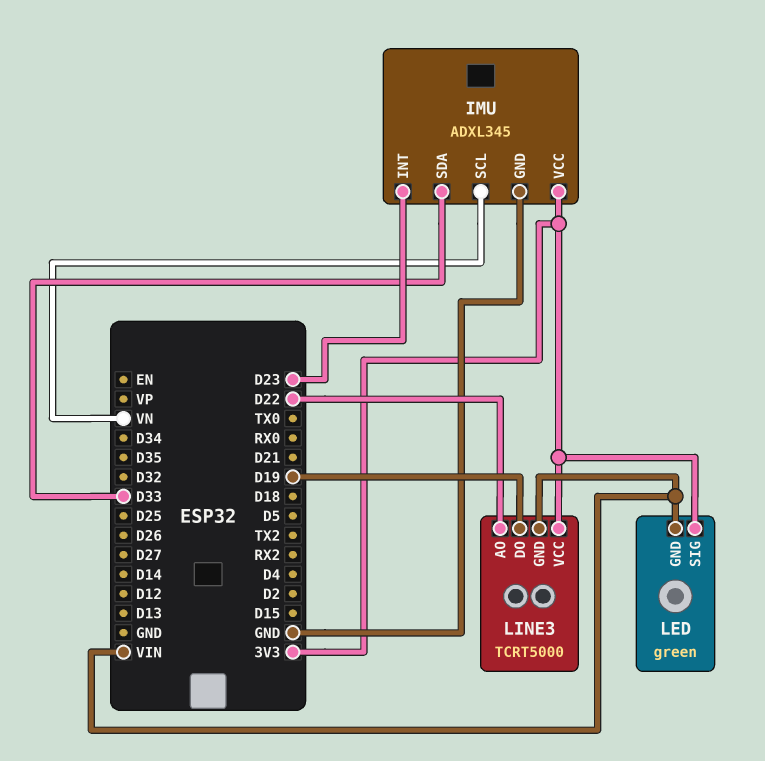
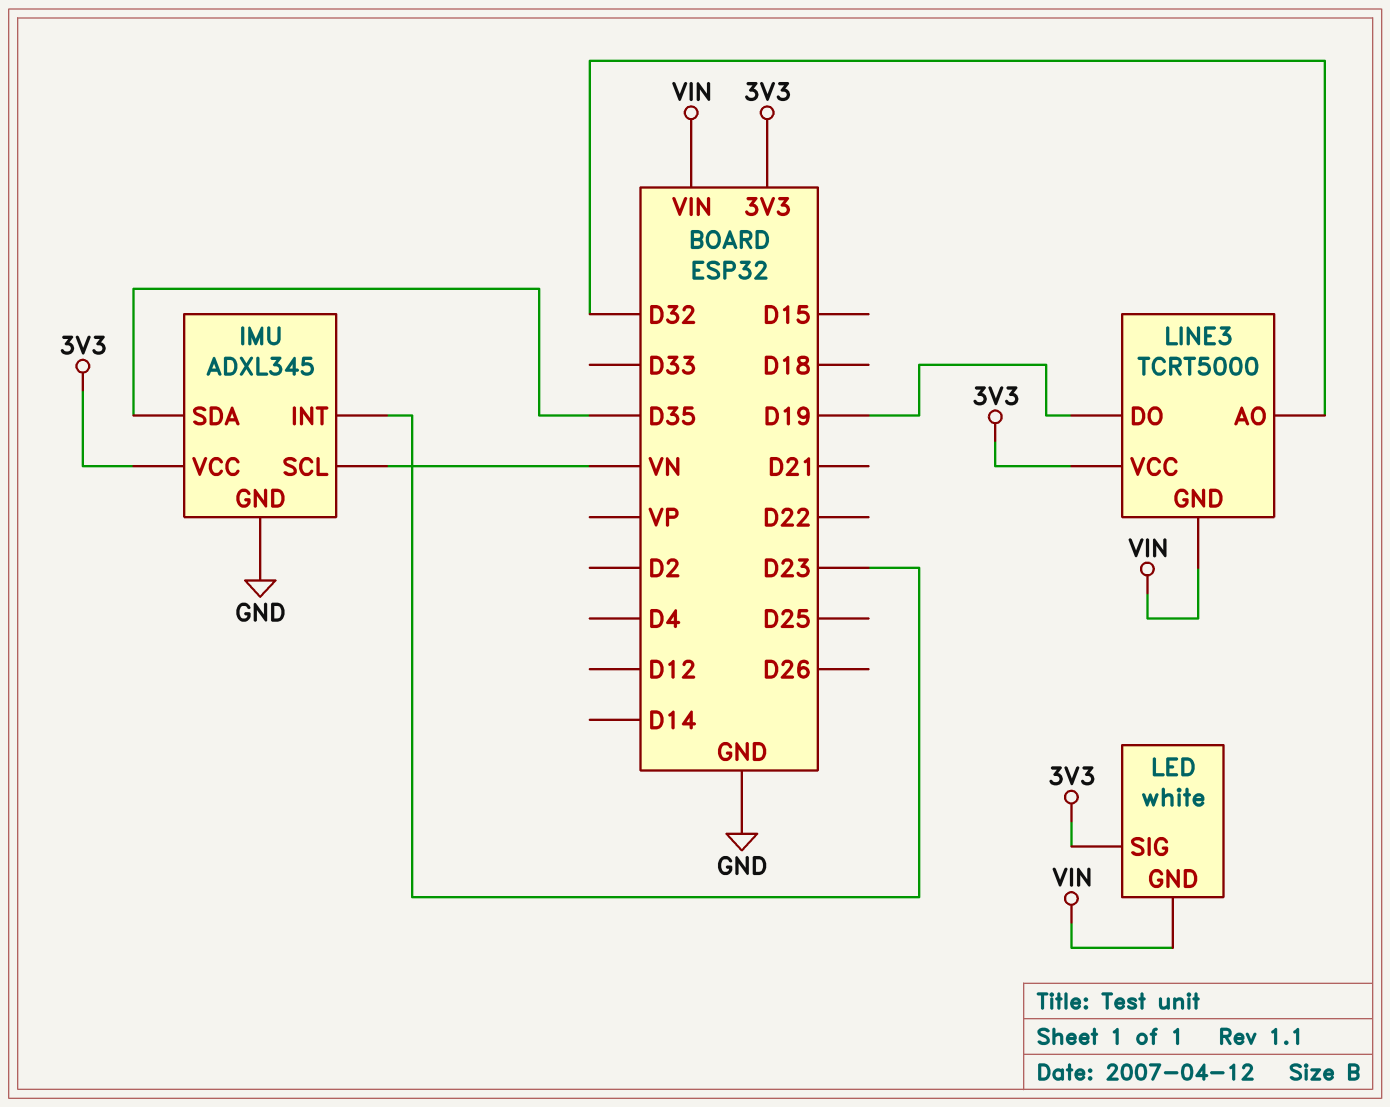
IMU pin SDA: D33 -> D35
LED: green -> white
LINE3 pin AO: D22 -> D32

